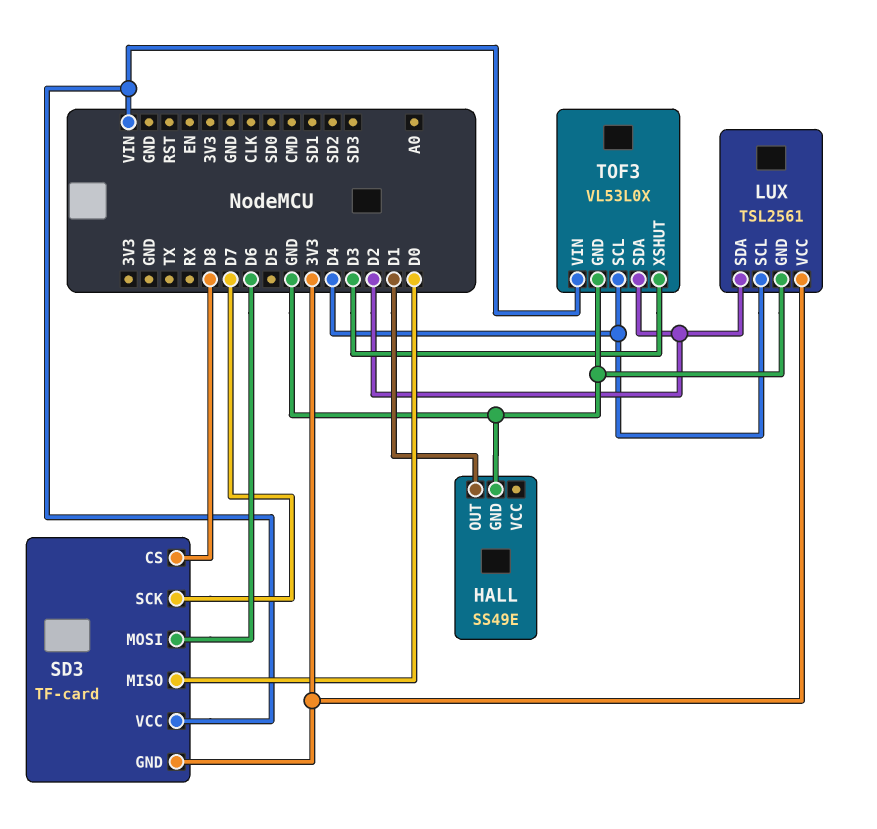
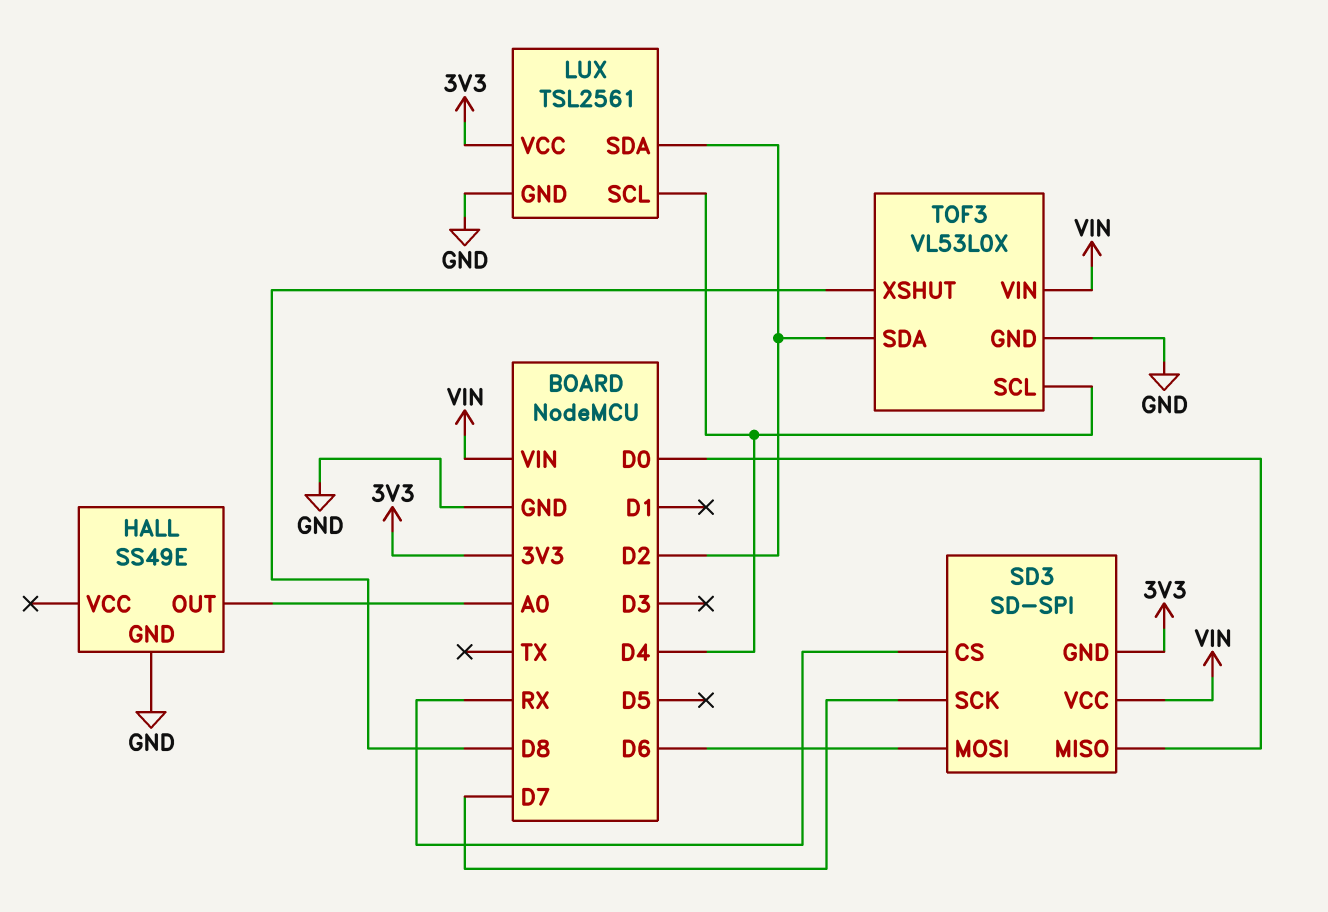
HALL pin OUT: D1 -> A0
SD3: TF-card -> SD-SPI
SD3 pin CS: D8 -> RX
TOF3 pin XSHUT: D3 -> D8

